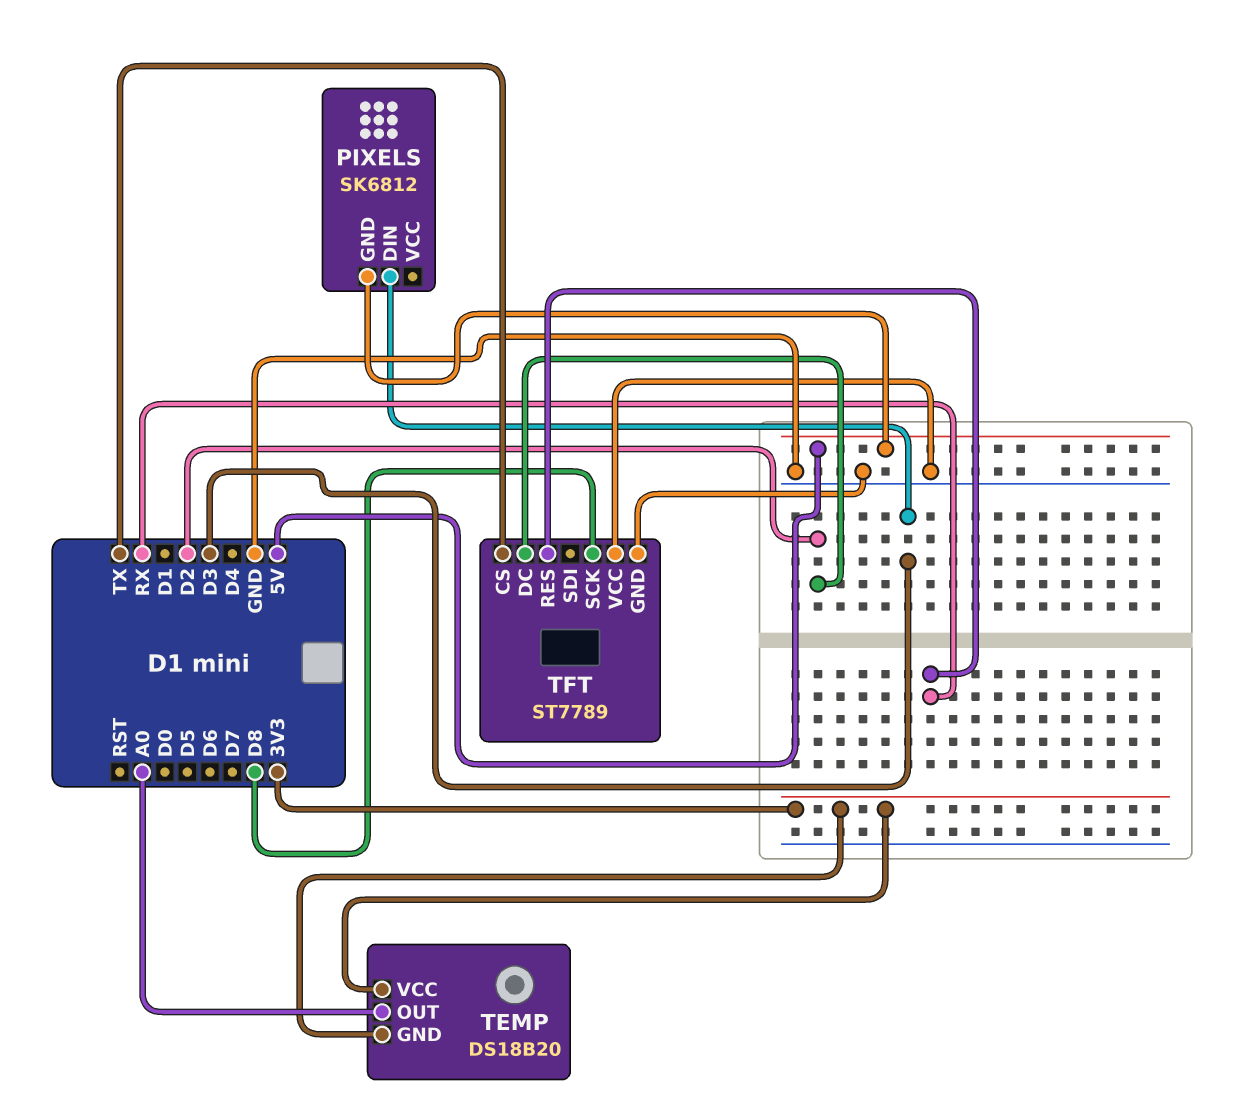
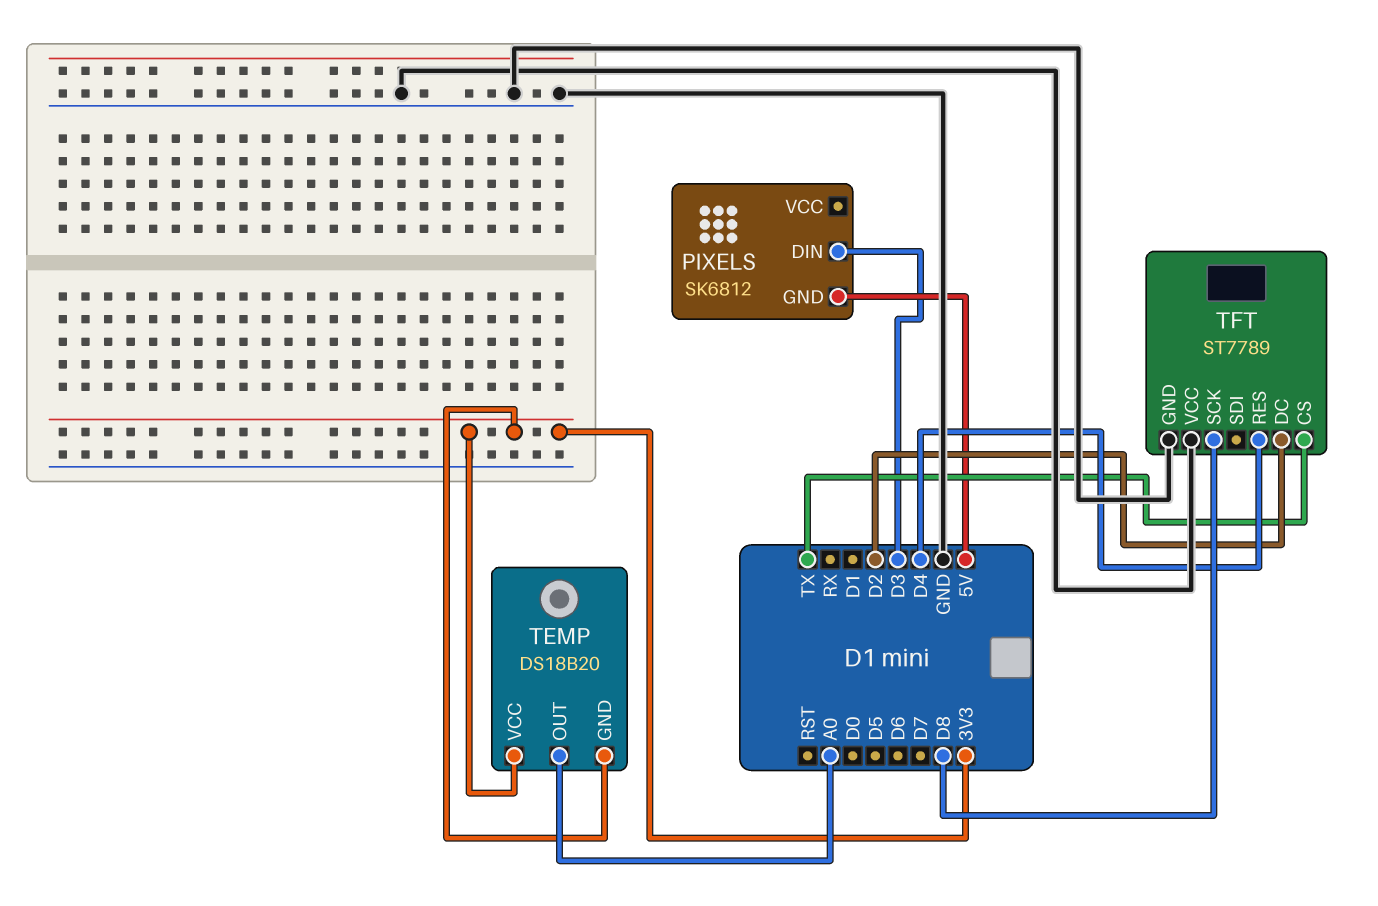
TFT pin RES: RX -> D4

